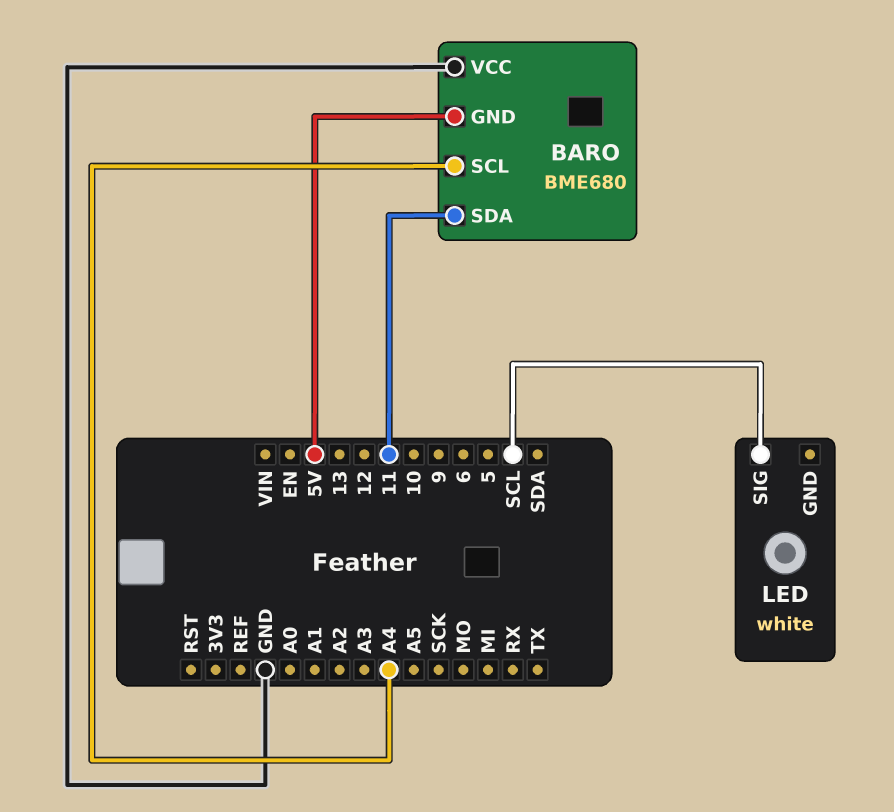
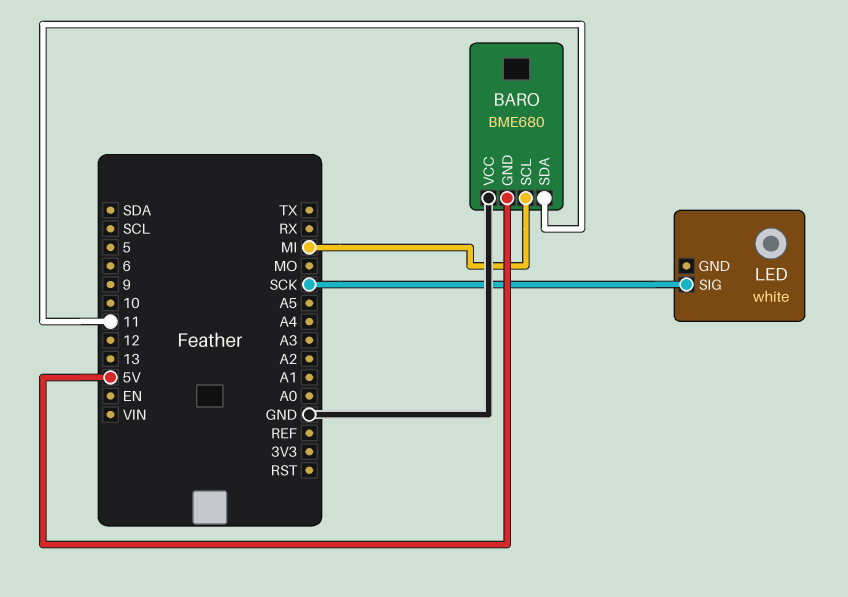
BARO pin SCL: A4 -> MI
LED pin SIG: SCL -> SCK

